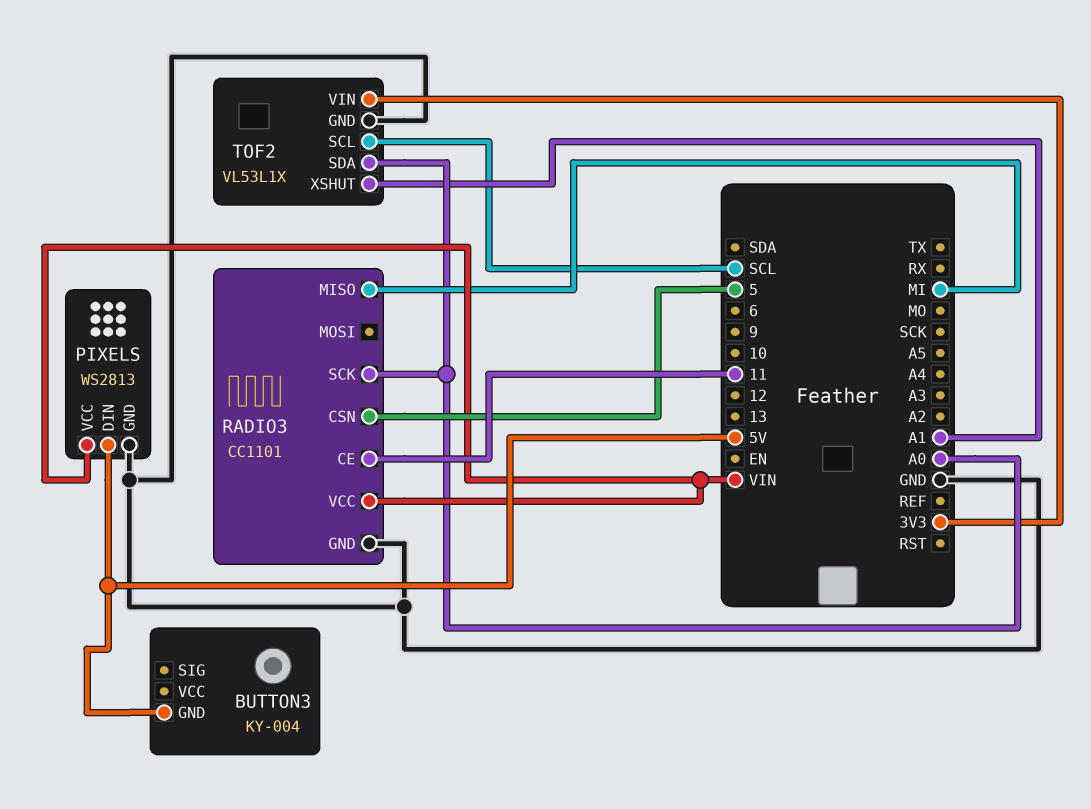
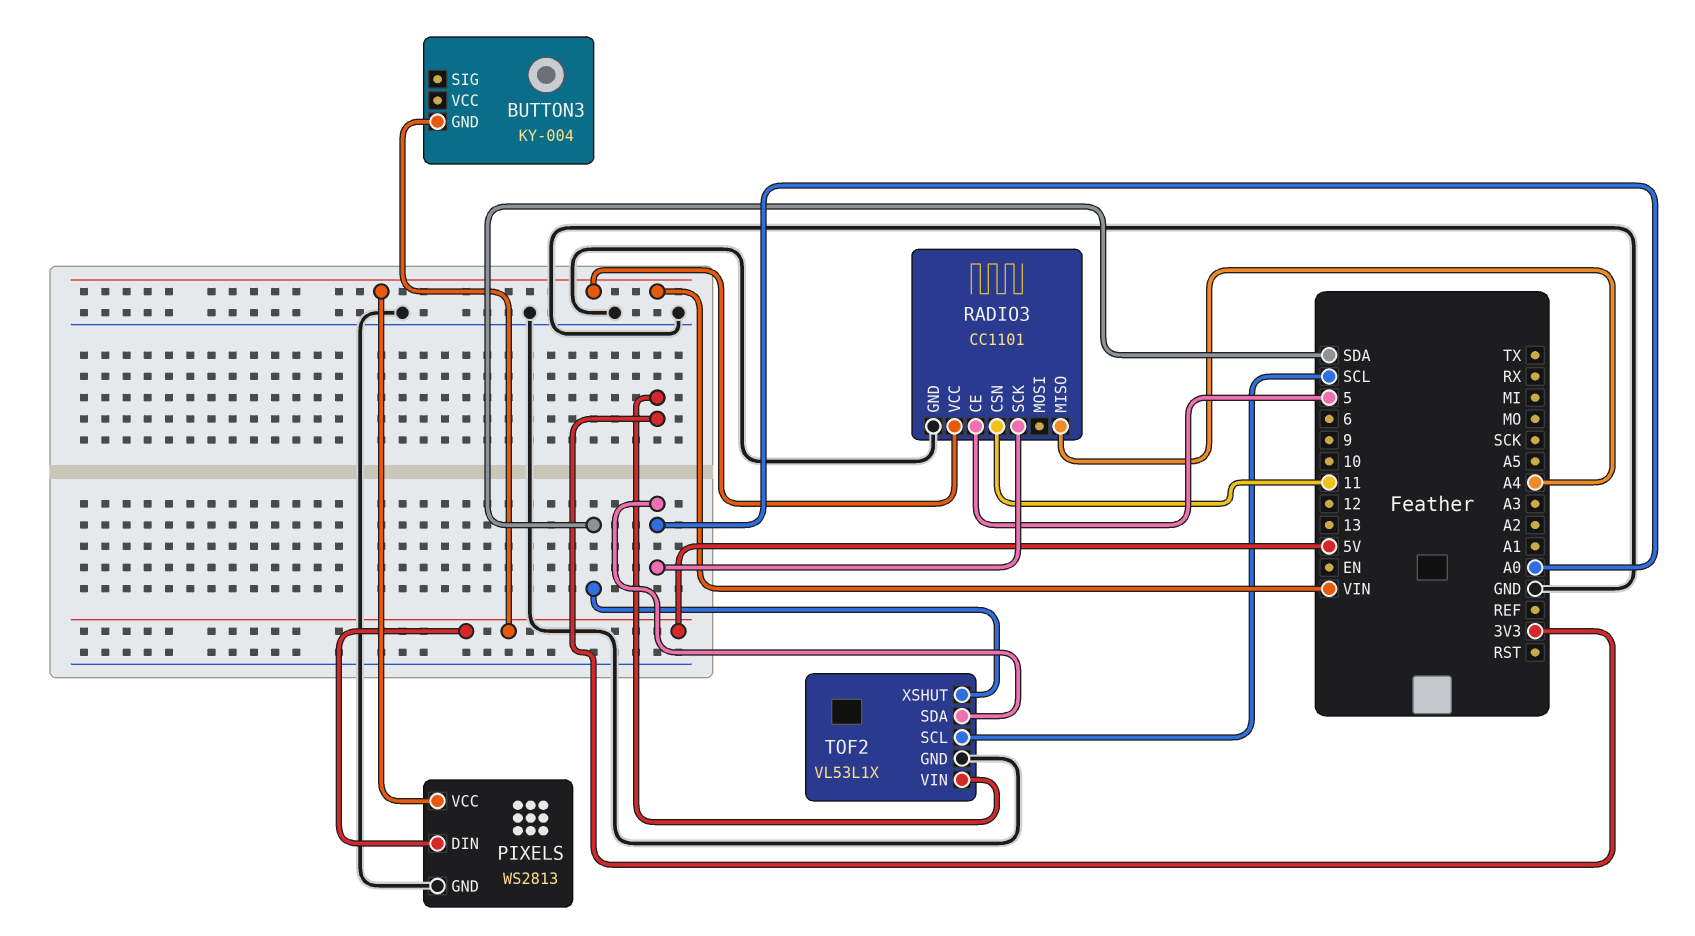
RADIO3 pin CE: 11 -> 5
RADIO3 pin CSN: 5 -> 11
RADIO3 pin MISO: MI -> A4
TOF2 pin XSHUT: A1 -> SDA

